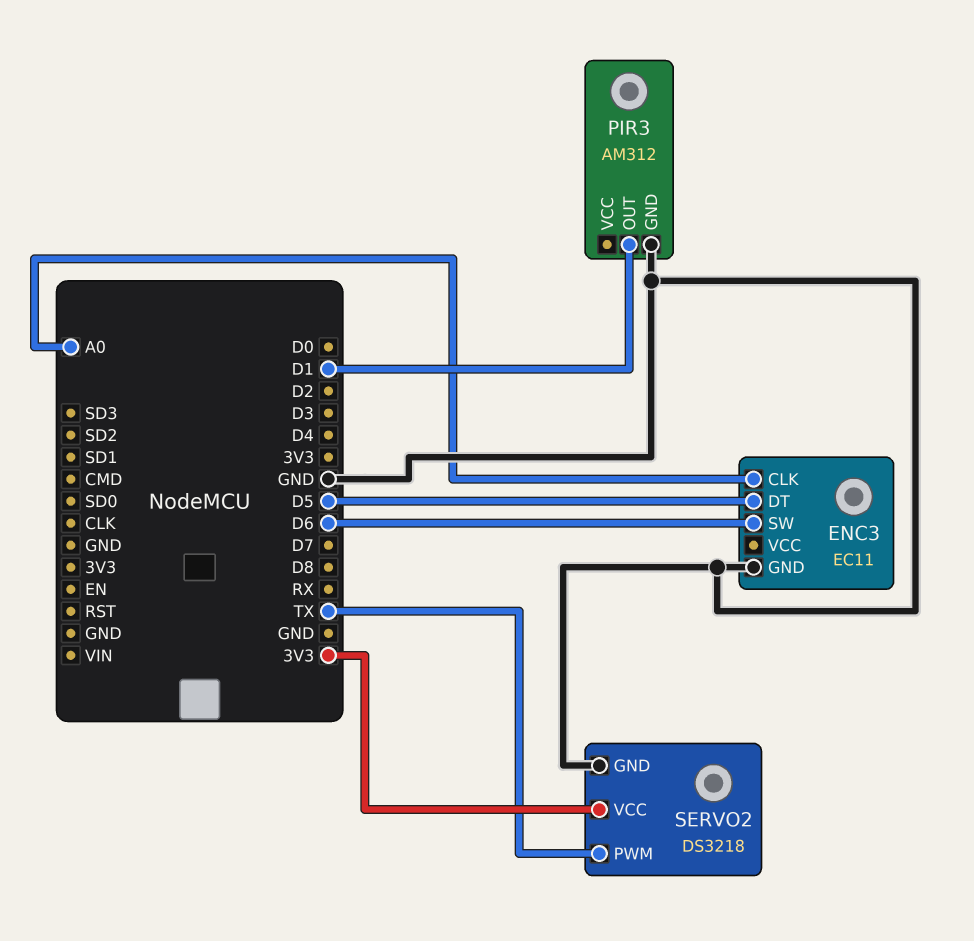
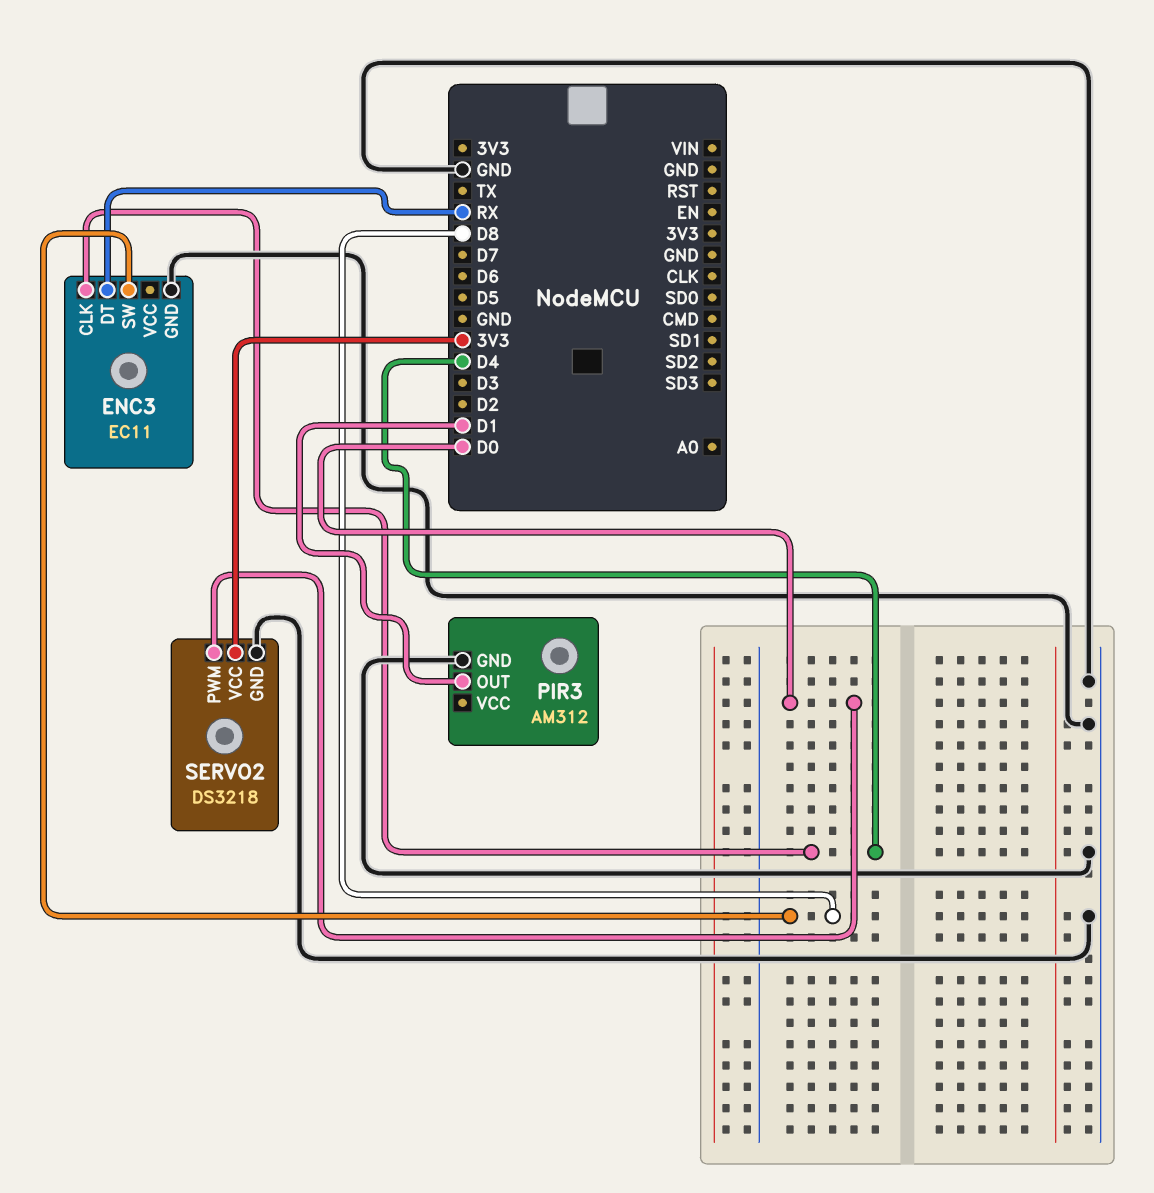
ENC3 pin CLK: A0 -> D4
ENC3 pin DT: D5 -> RX
ENC3 pin SW: D6 -> D8
SERVO2 pin PWM: TX -> D0

